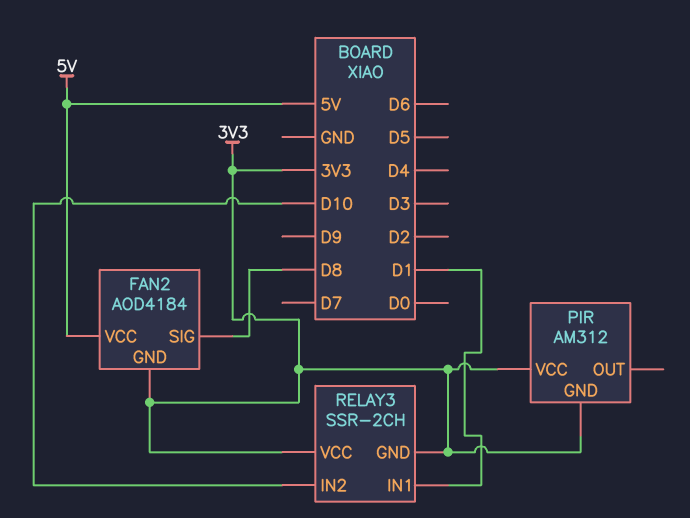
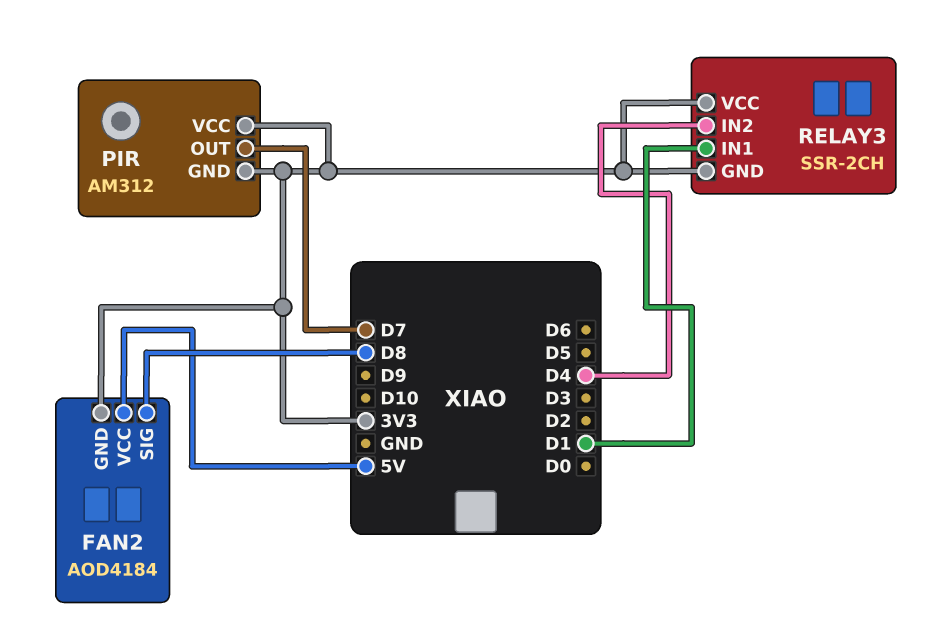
PIR pin OUT: none -> D7
RELAY3 pin IN2: D10 -> D4

